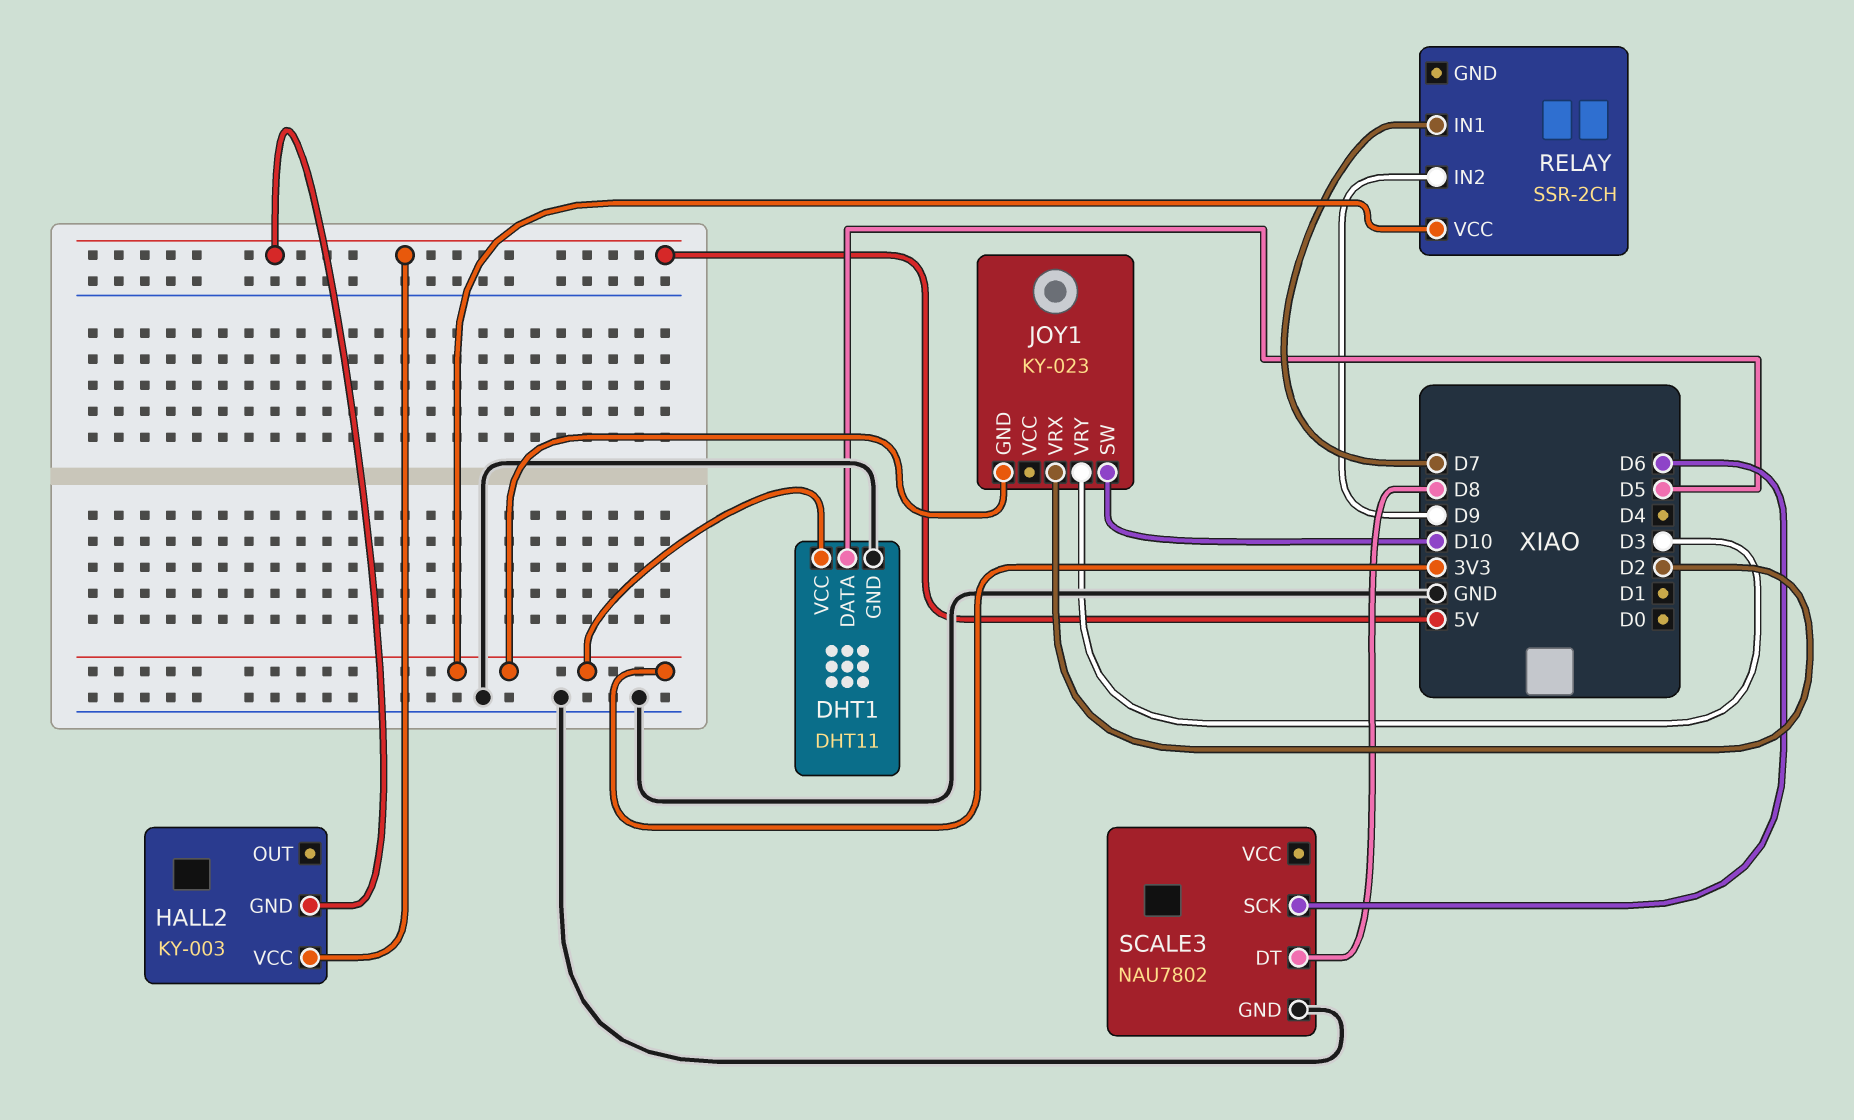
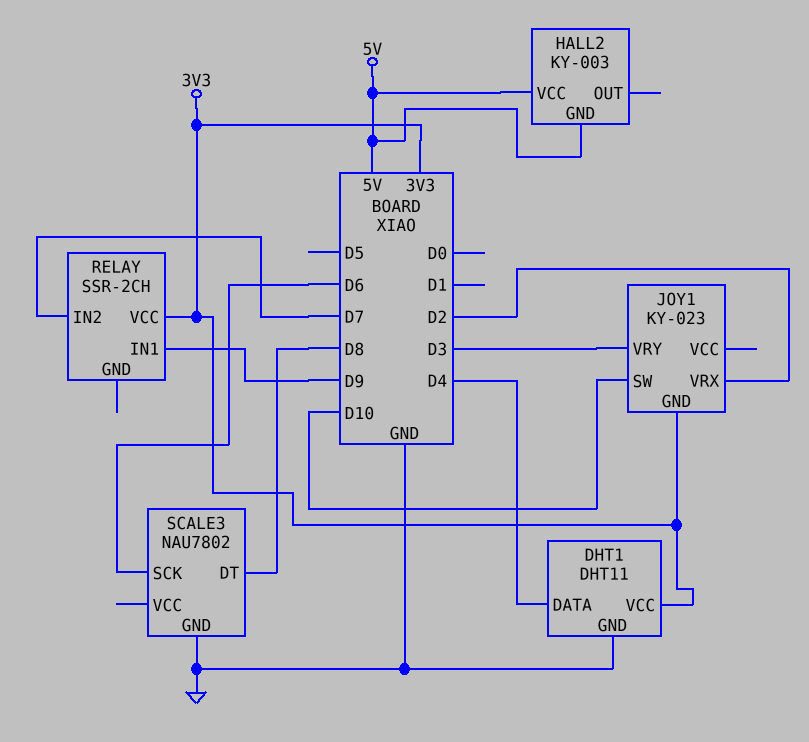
DHT1 pin DATA: D5 -> D4
RELAY pin IN1: D7 -> D9
RELAY pin IN2: D9 -> D7

